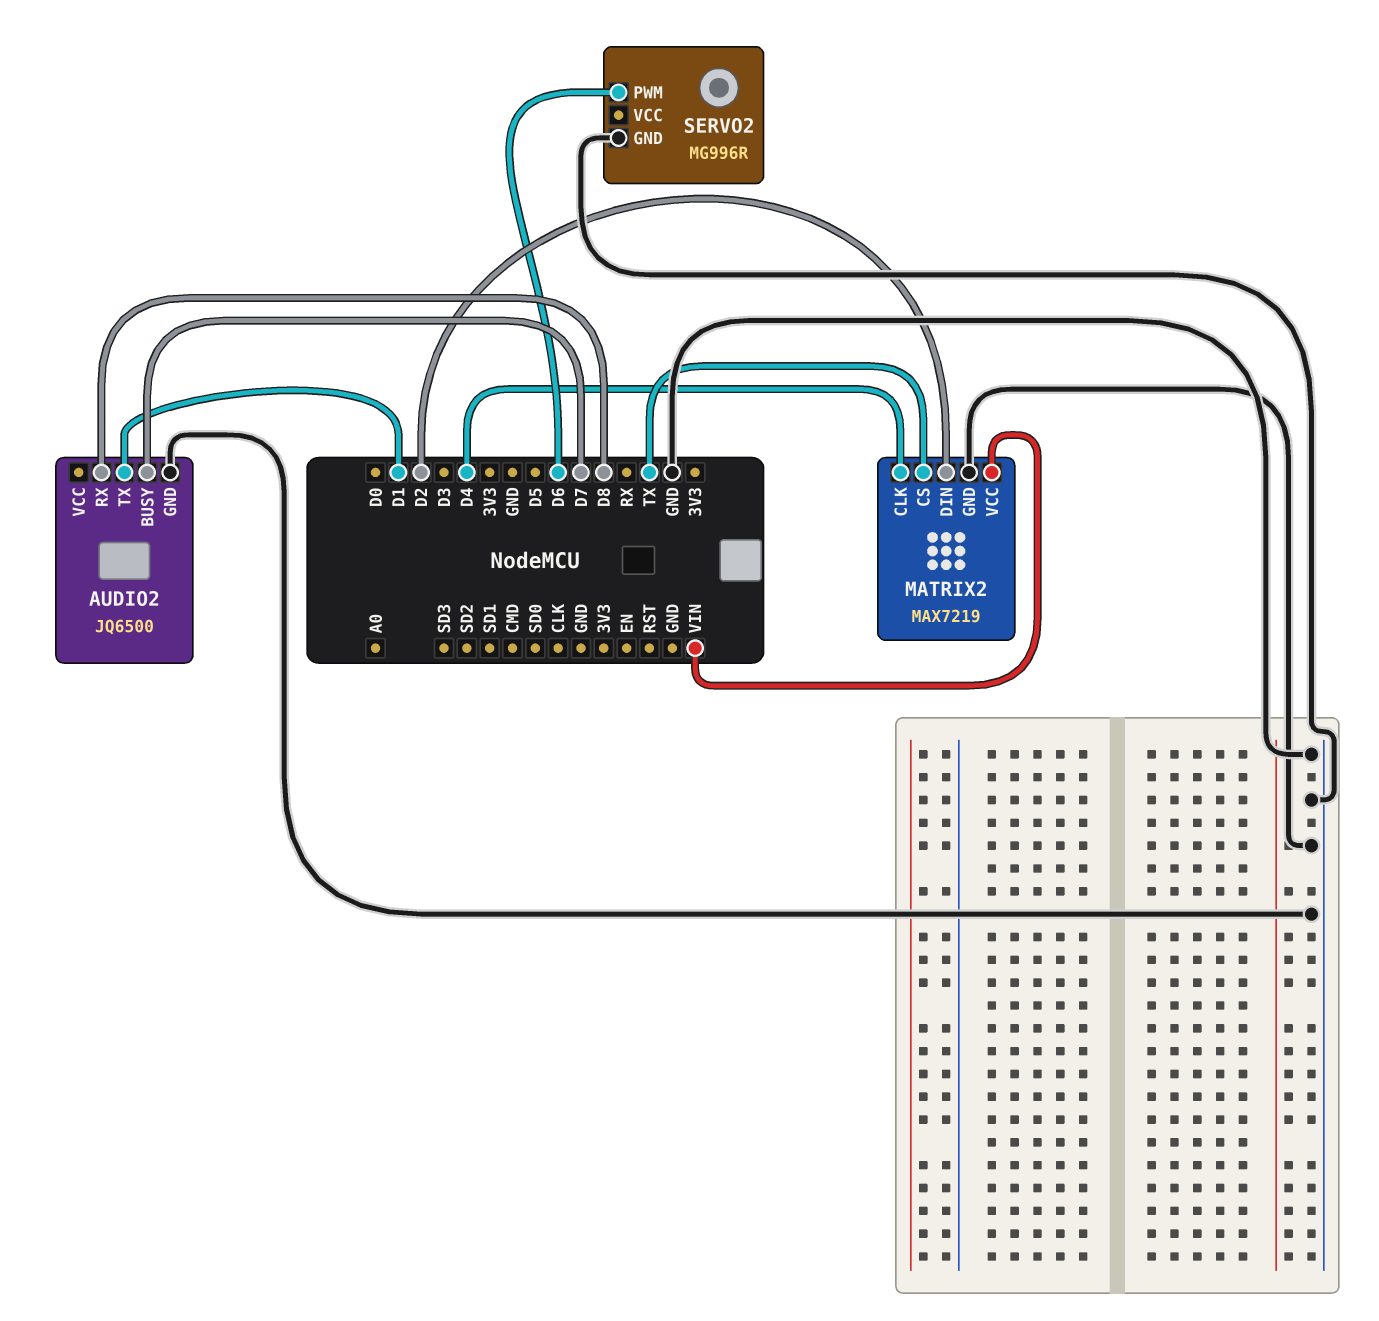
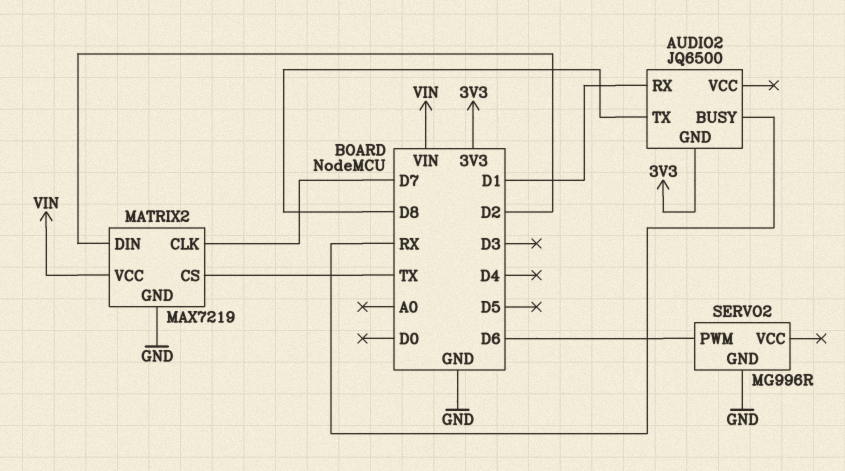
AUDIO2 pin BUSY: D7 -> RX
AUDIO2 pin GND: GND -> 3V3
AUDIO2 pin RX: D8 -> D1
AUDIO2 pin TX: D1 -> D8
MATRIX2 pin CLK: D4 -> D7

